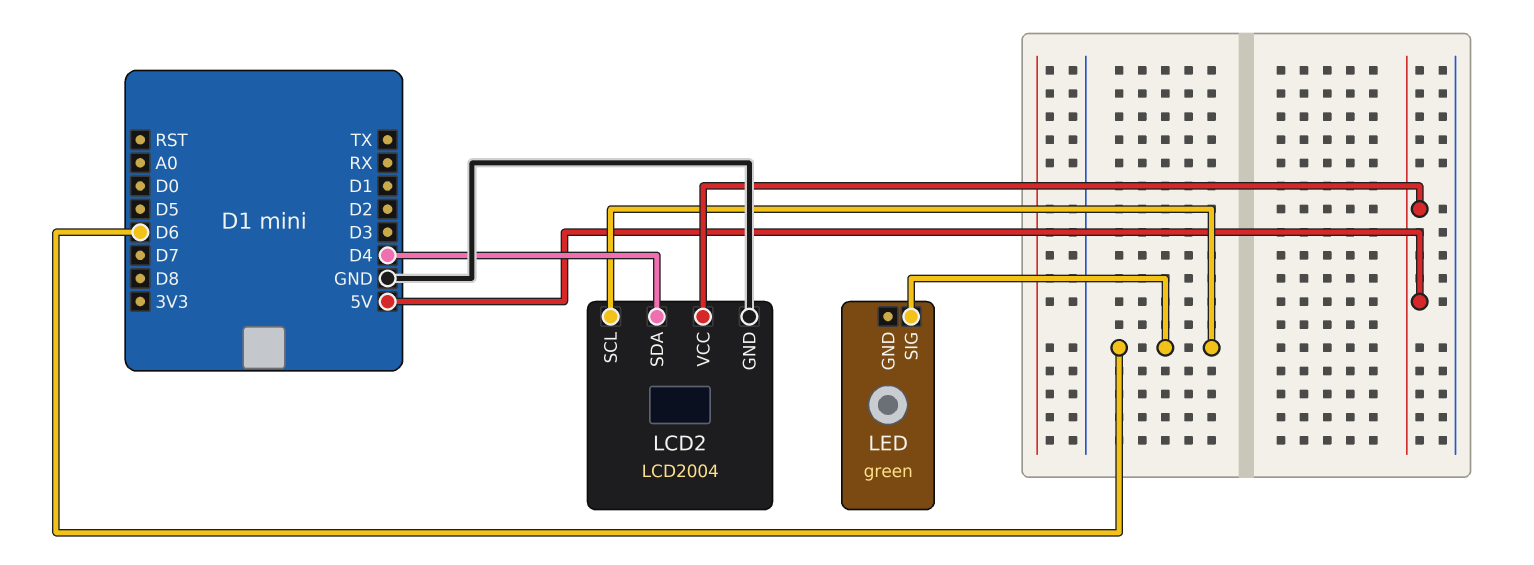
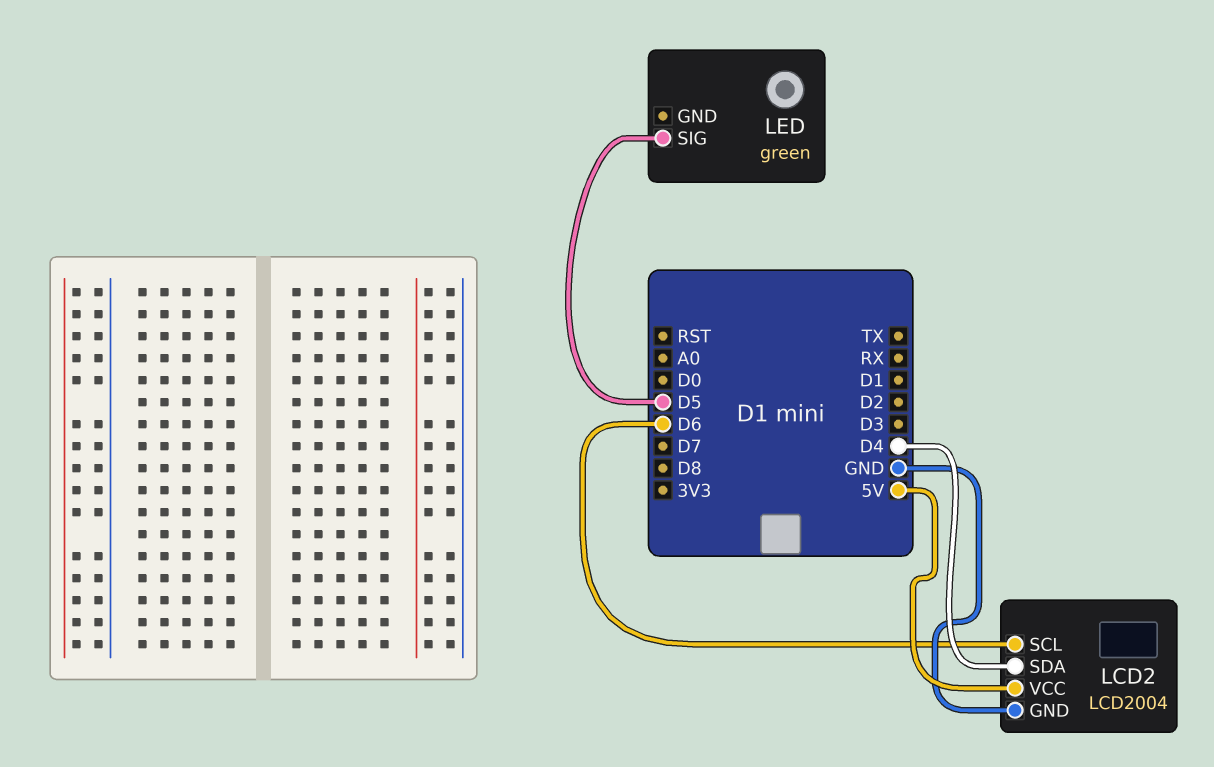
LED pin SIG: D6 -> D5

